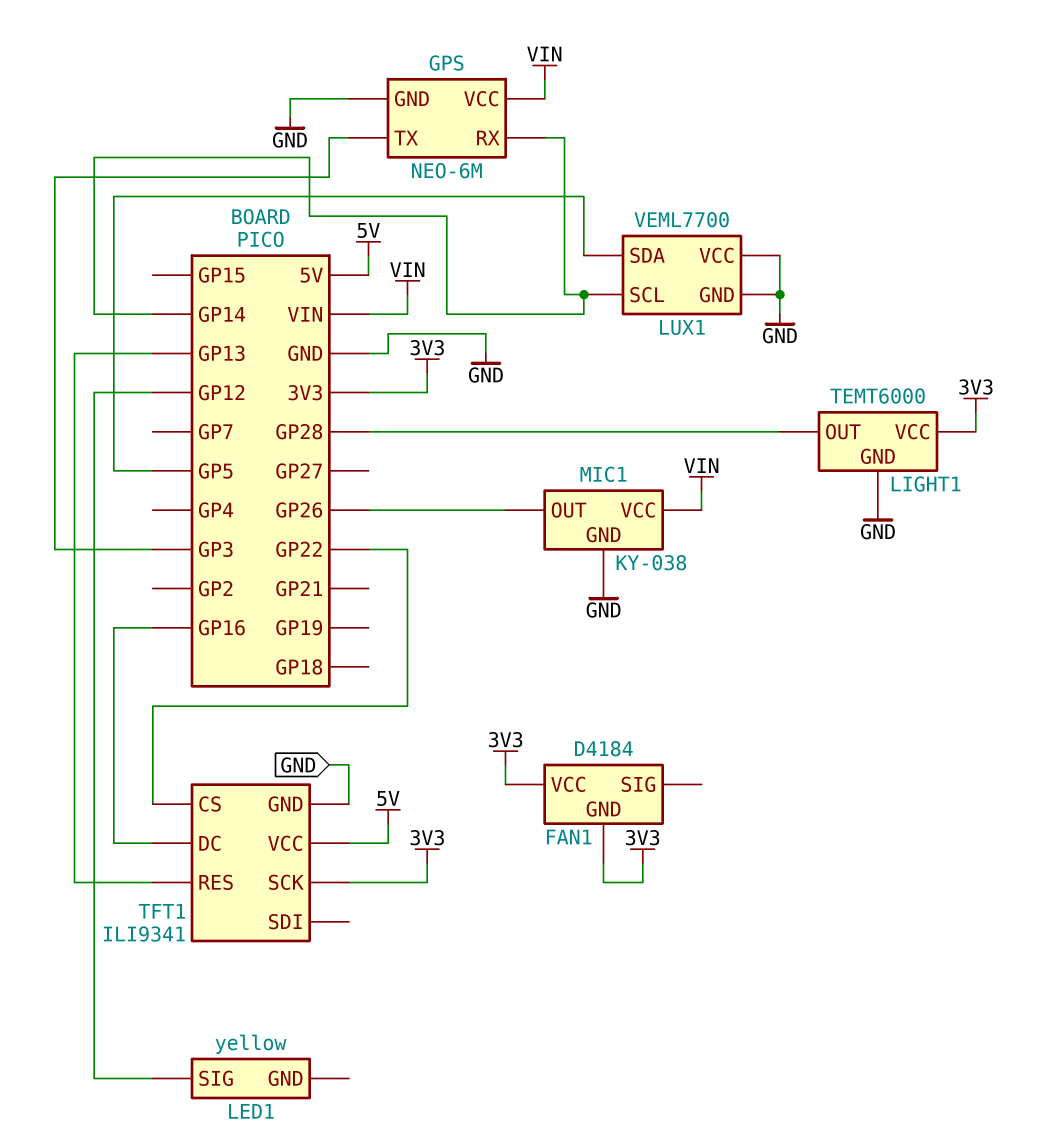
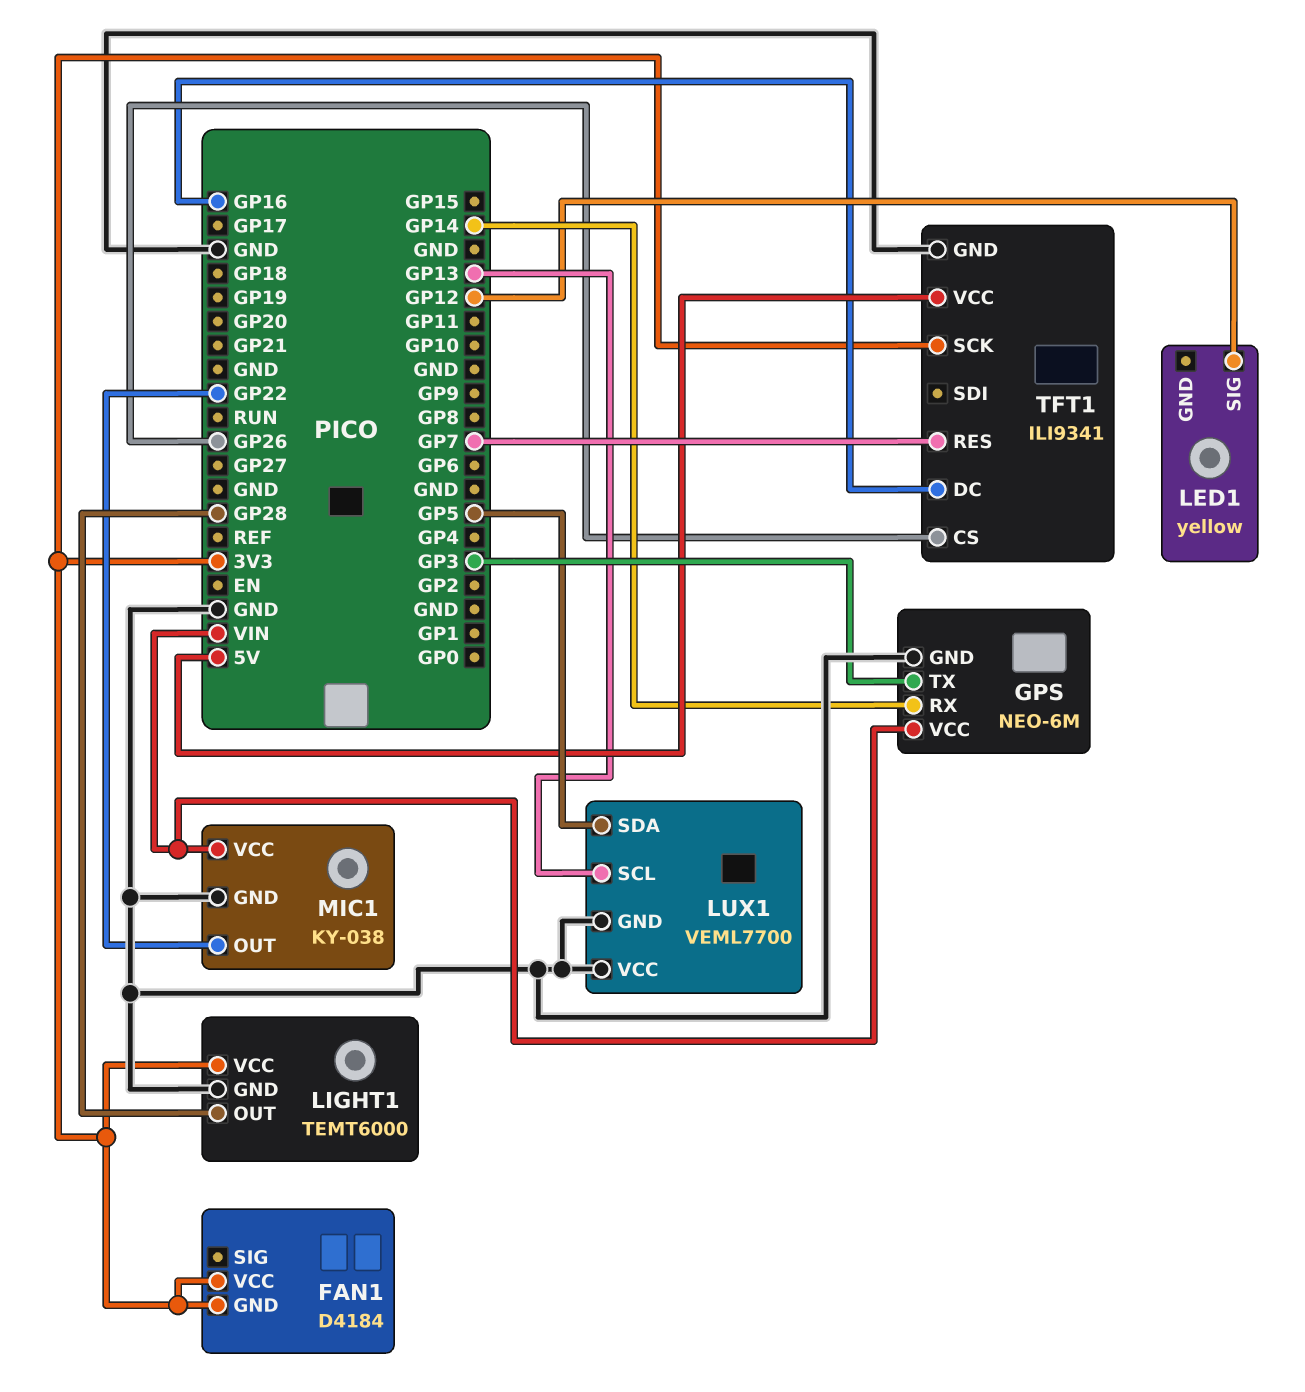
LUX1 pin SCL: GP14 -> GP13
MIC1 pin OUT: GP26 -> GP22
TFT1 pin CS: GP22 -> GP26
TFT1 pin RES: GP13 -> GP7

